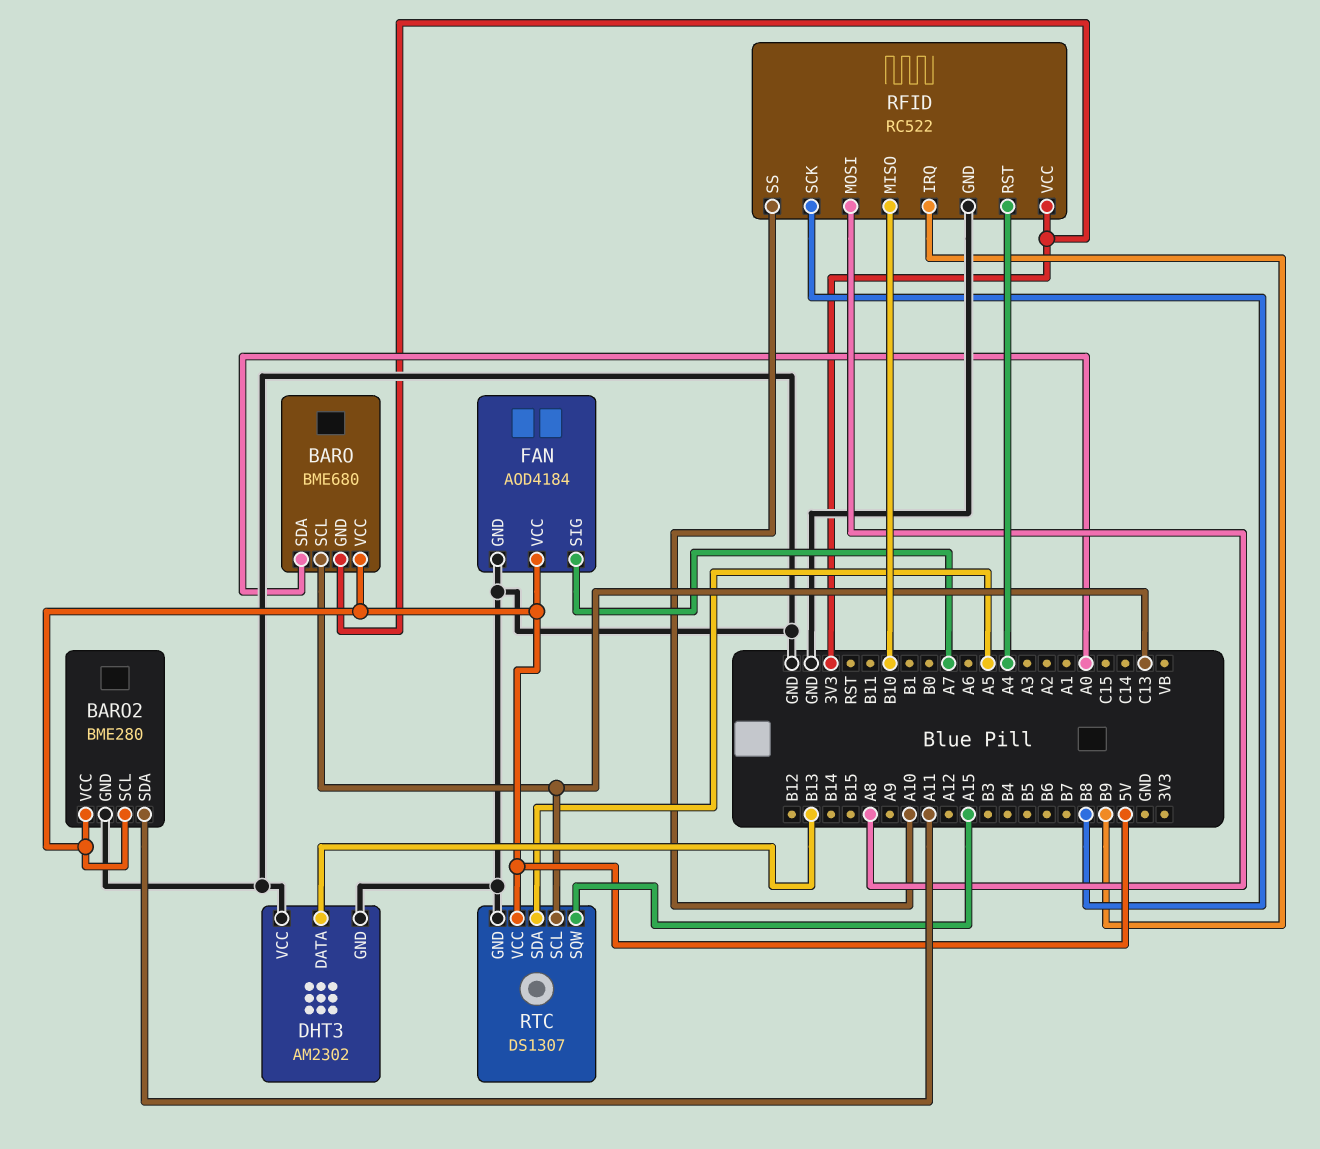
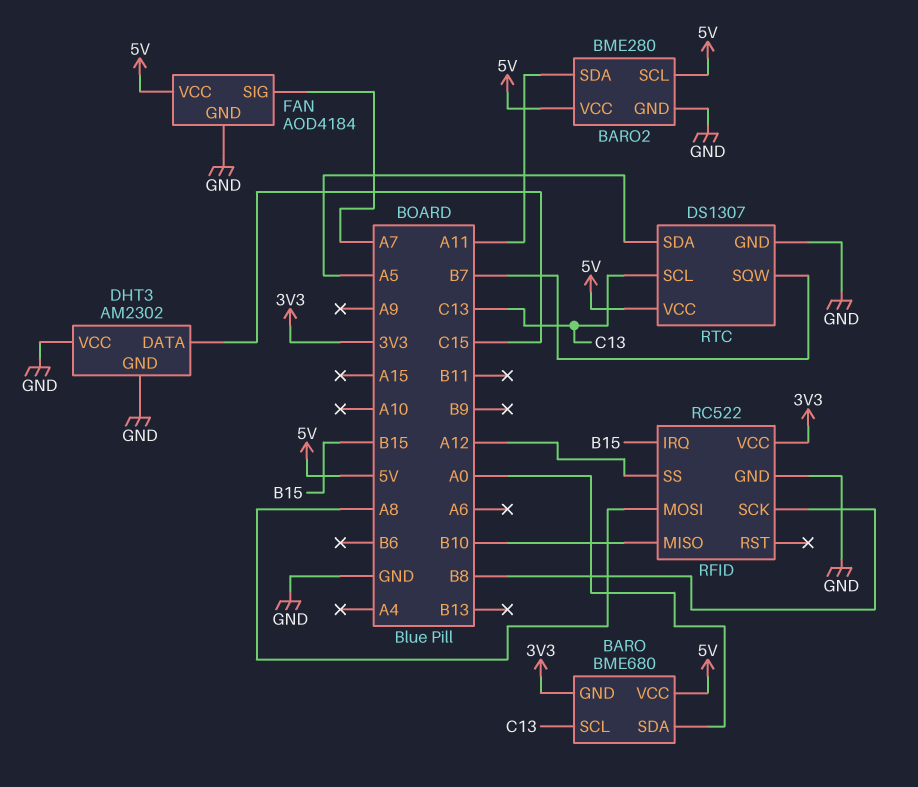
DHT3 pin DATA: B13 -> C15
RFID pin IRQ: B9 -> B15
RFID pin RST: A4 -> none
RFID pin SS: A10 -> A12
RTC pin SQW: A15 -> B7

